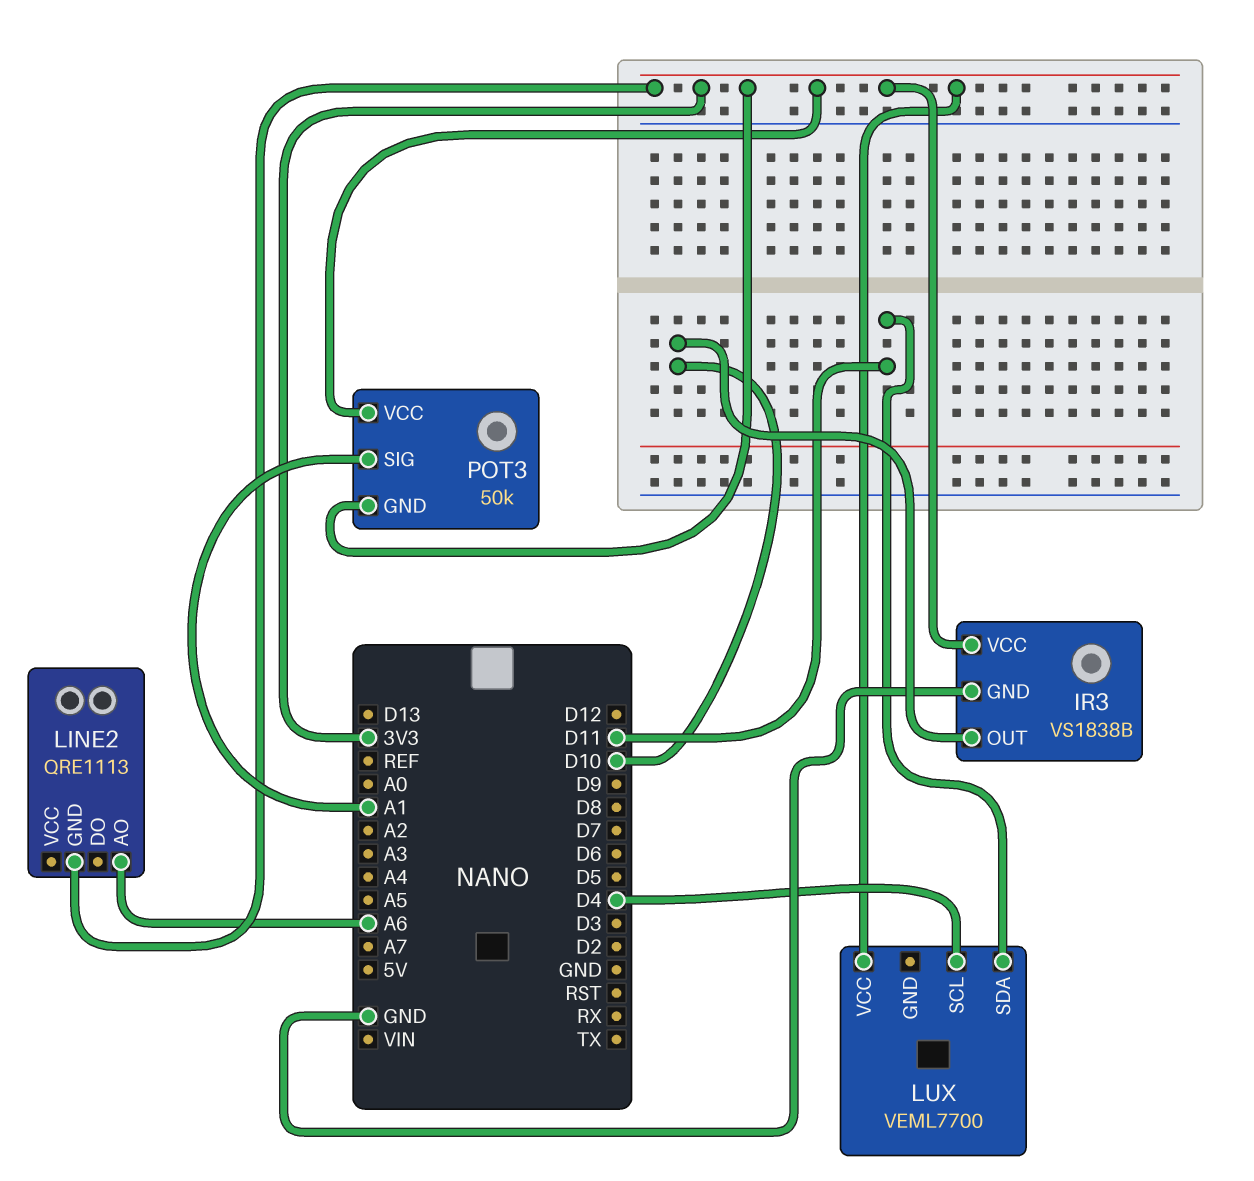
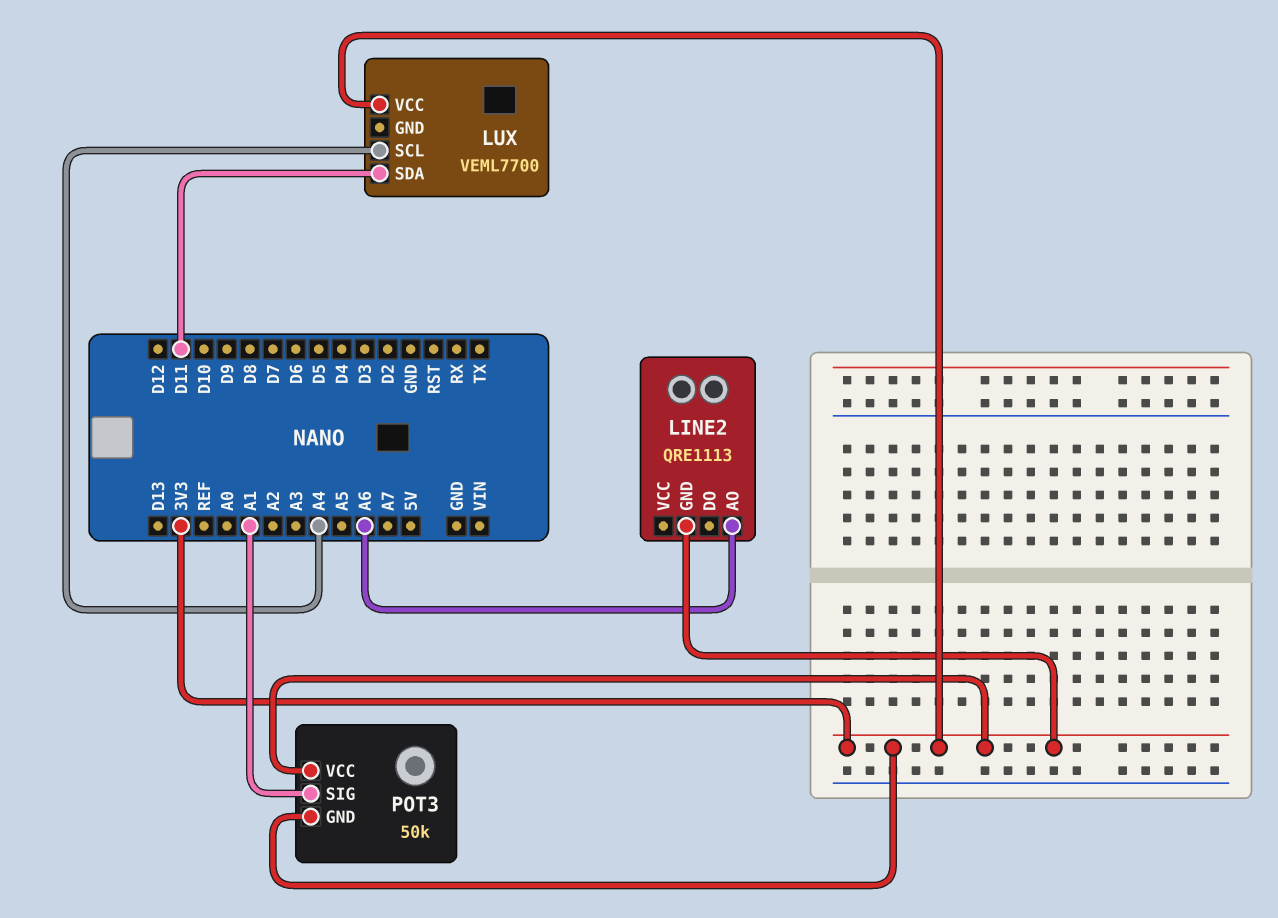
IR3: VS1838B -> none
IR3 pin GND: GND -> none
IR3 pin OUT: D10 -> none
IR3 pin VCC: 3V3 -> none
LUX pin SCL: D4 -> A4

